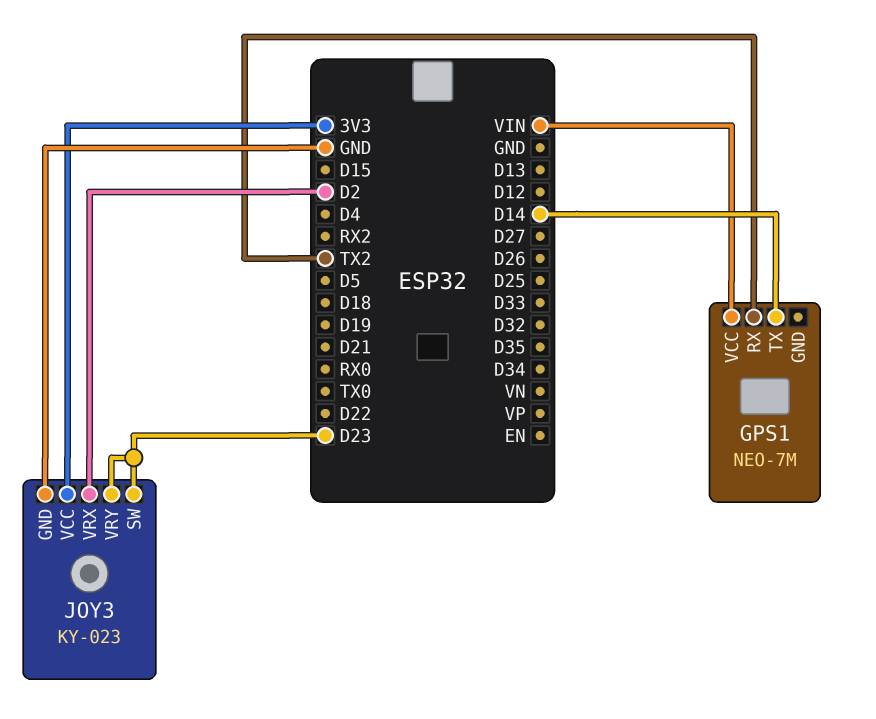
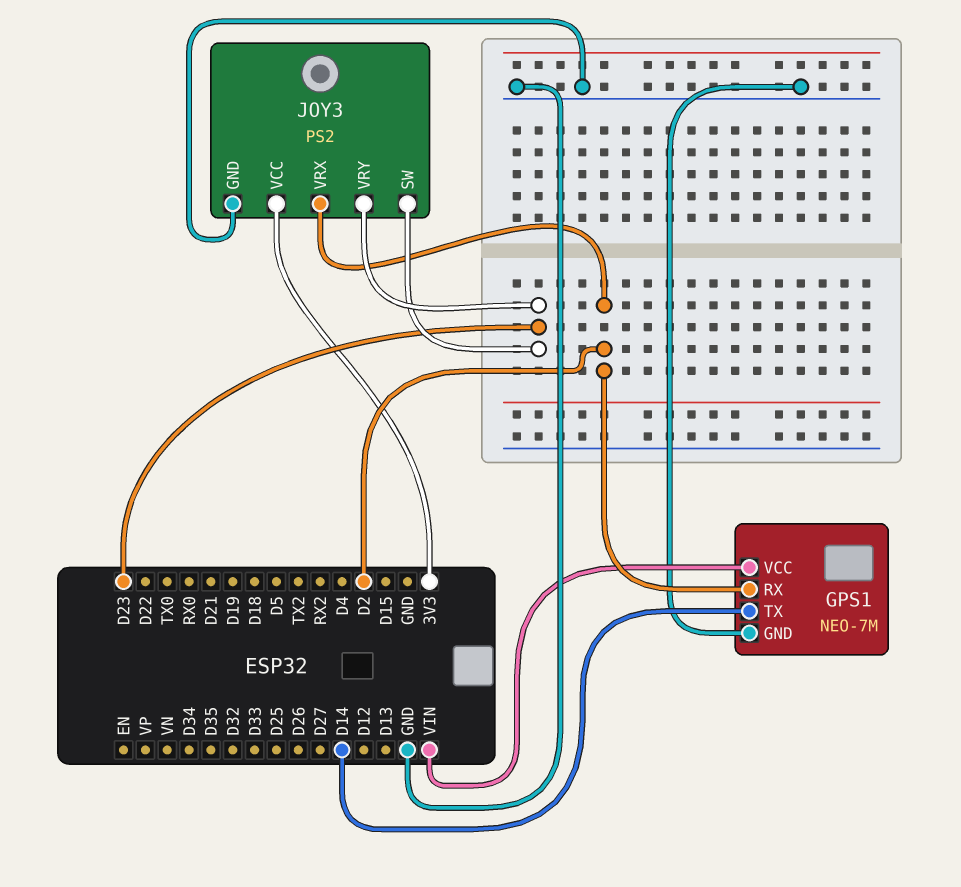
GPS1 pin GND: none -> GND
GPS1 pin RX: TX2 -> D2
JOY3: KY-023 -> PS2

